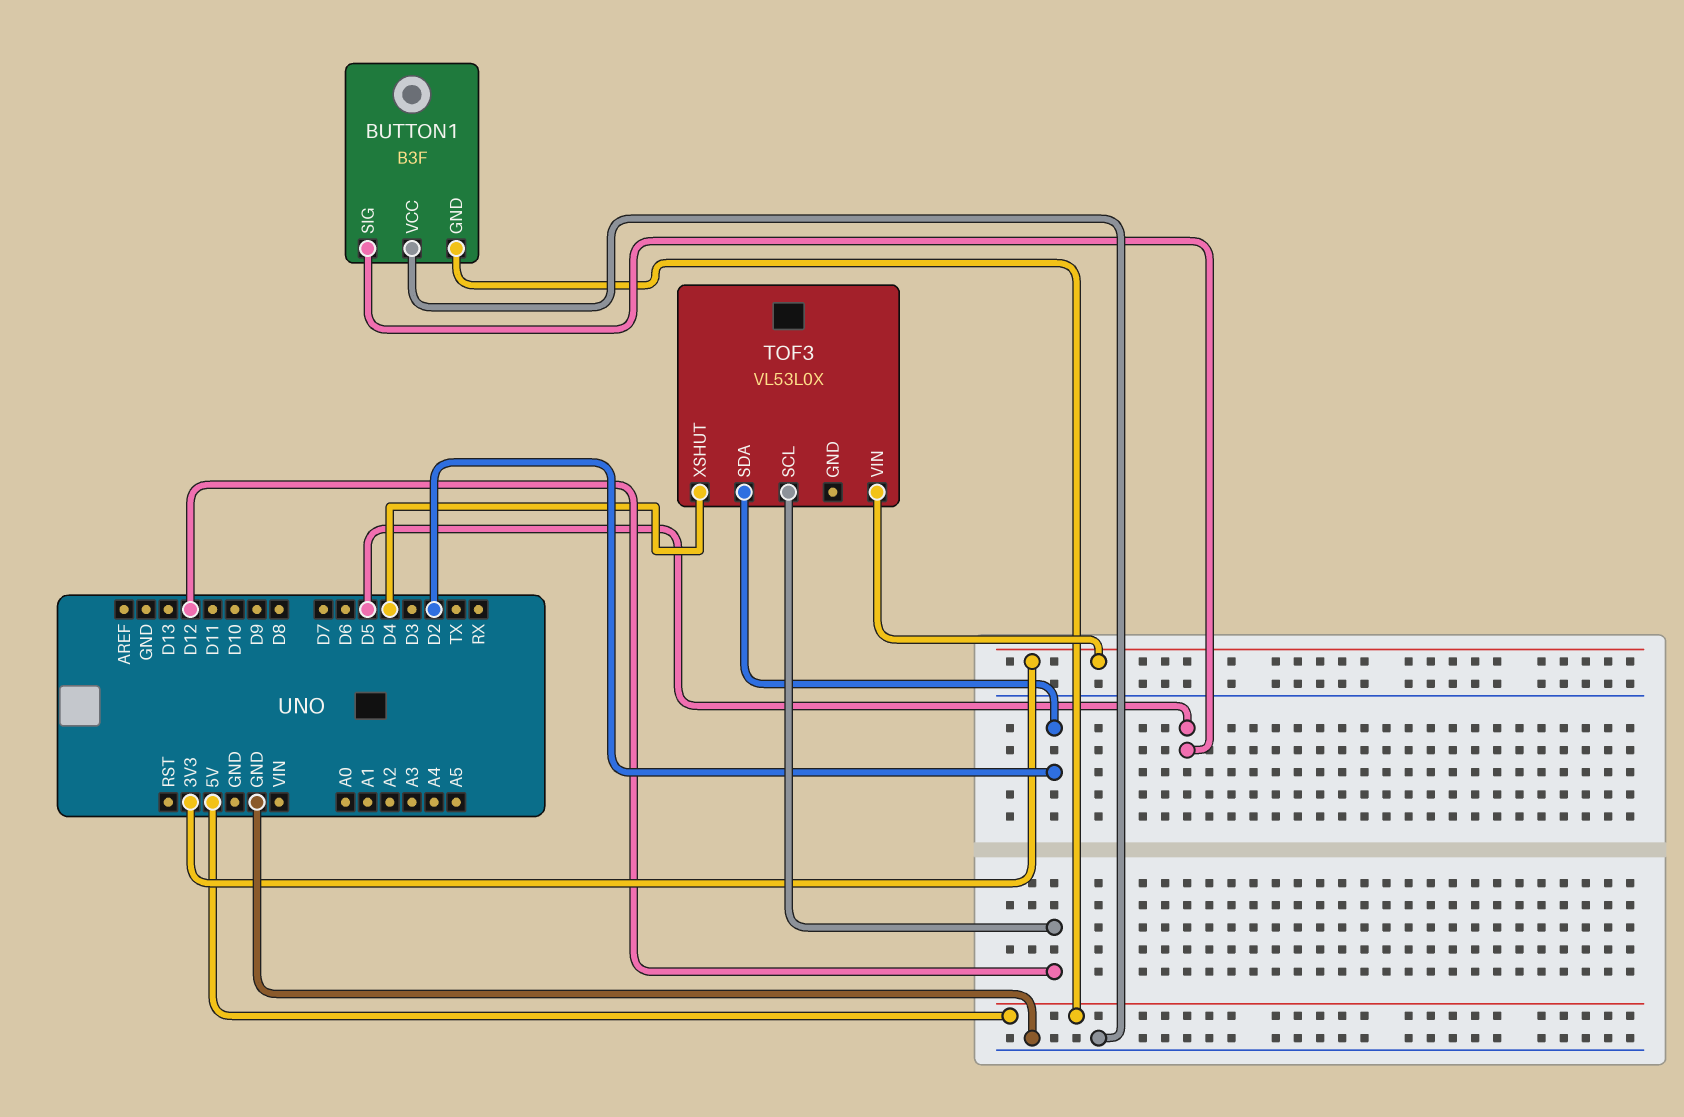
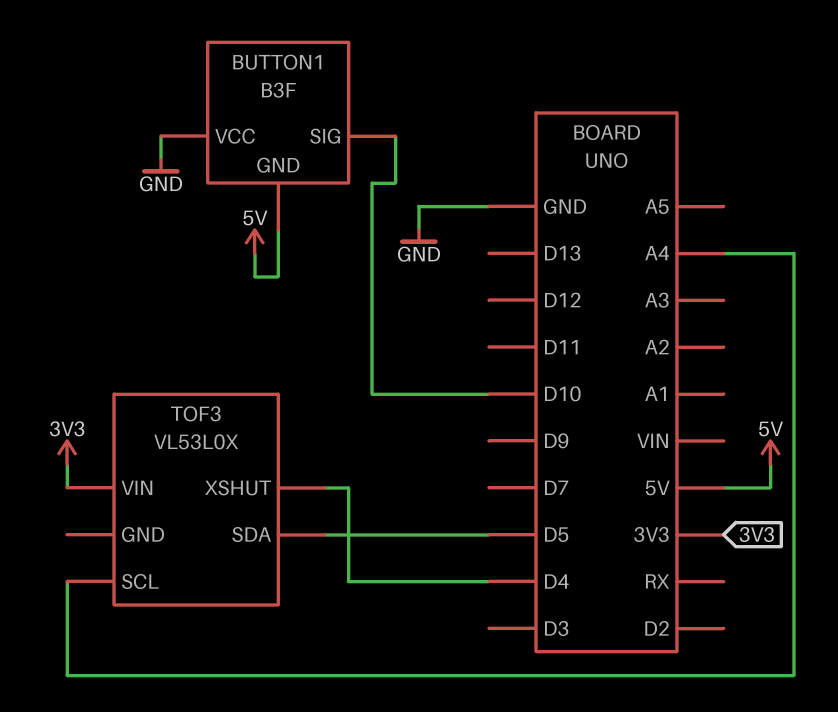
BUTTON1 pin SIG: D5 -> D10
TOF3 pin SCL: D12 -> A4
TOF3 pin SDA: D2 -> D5

